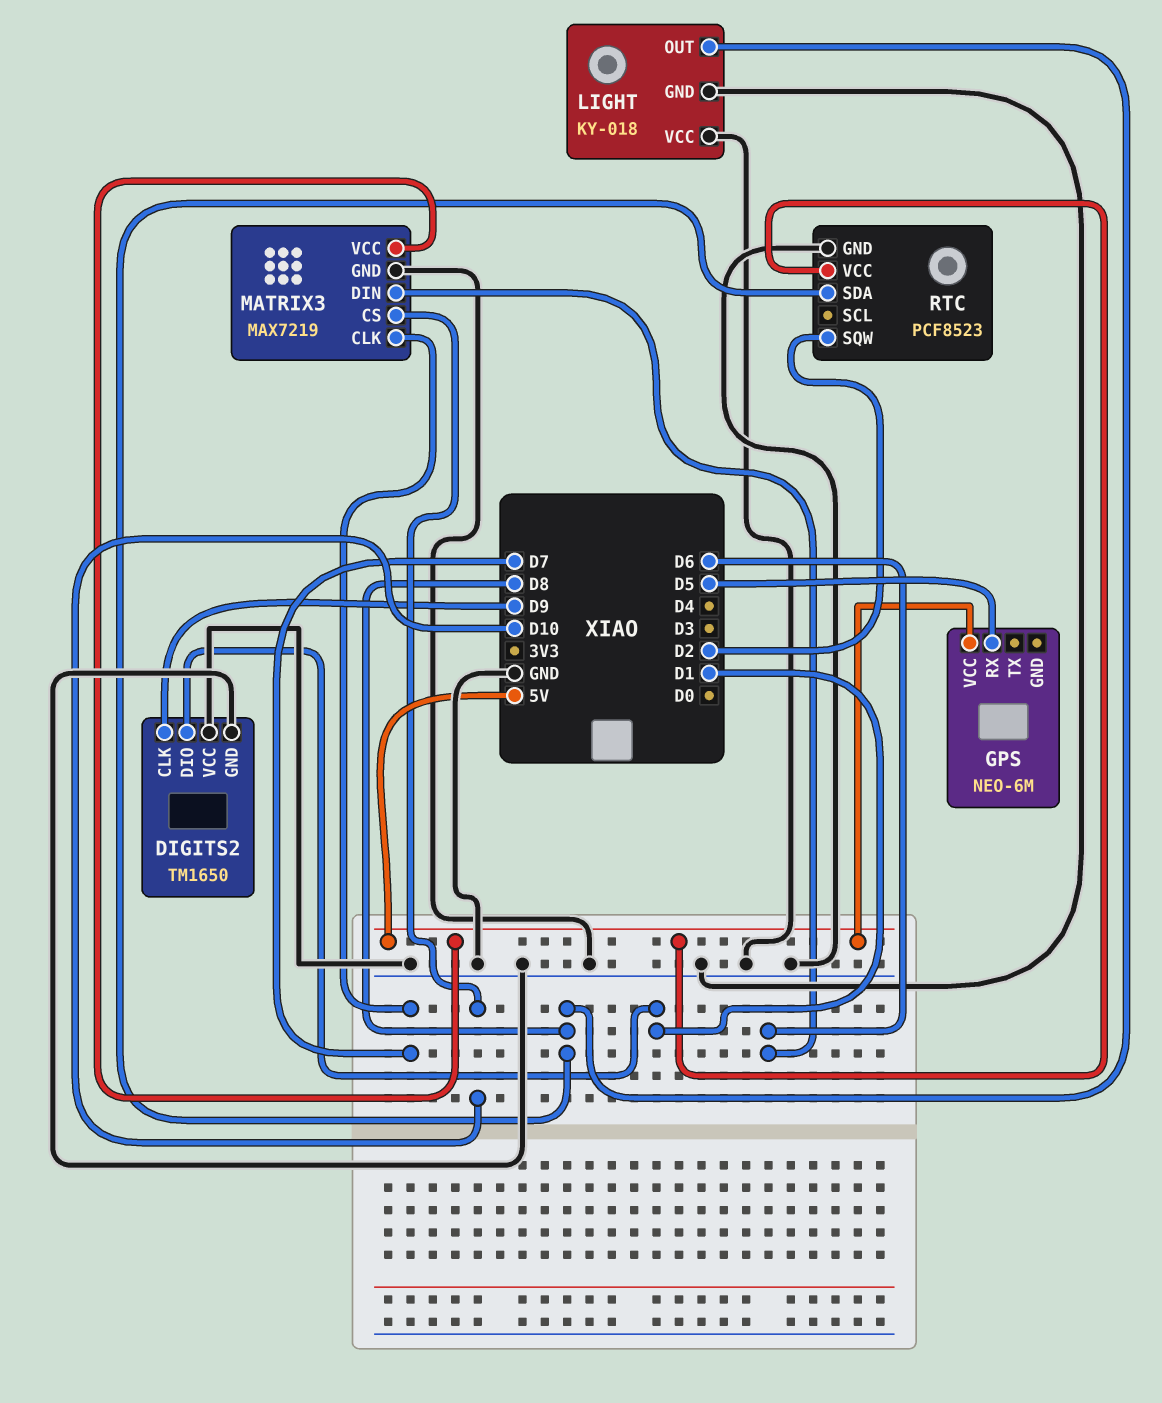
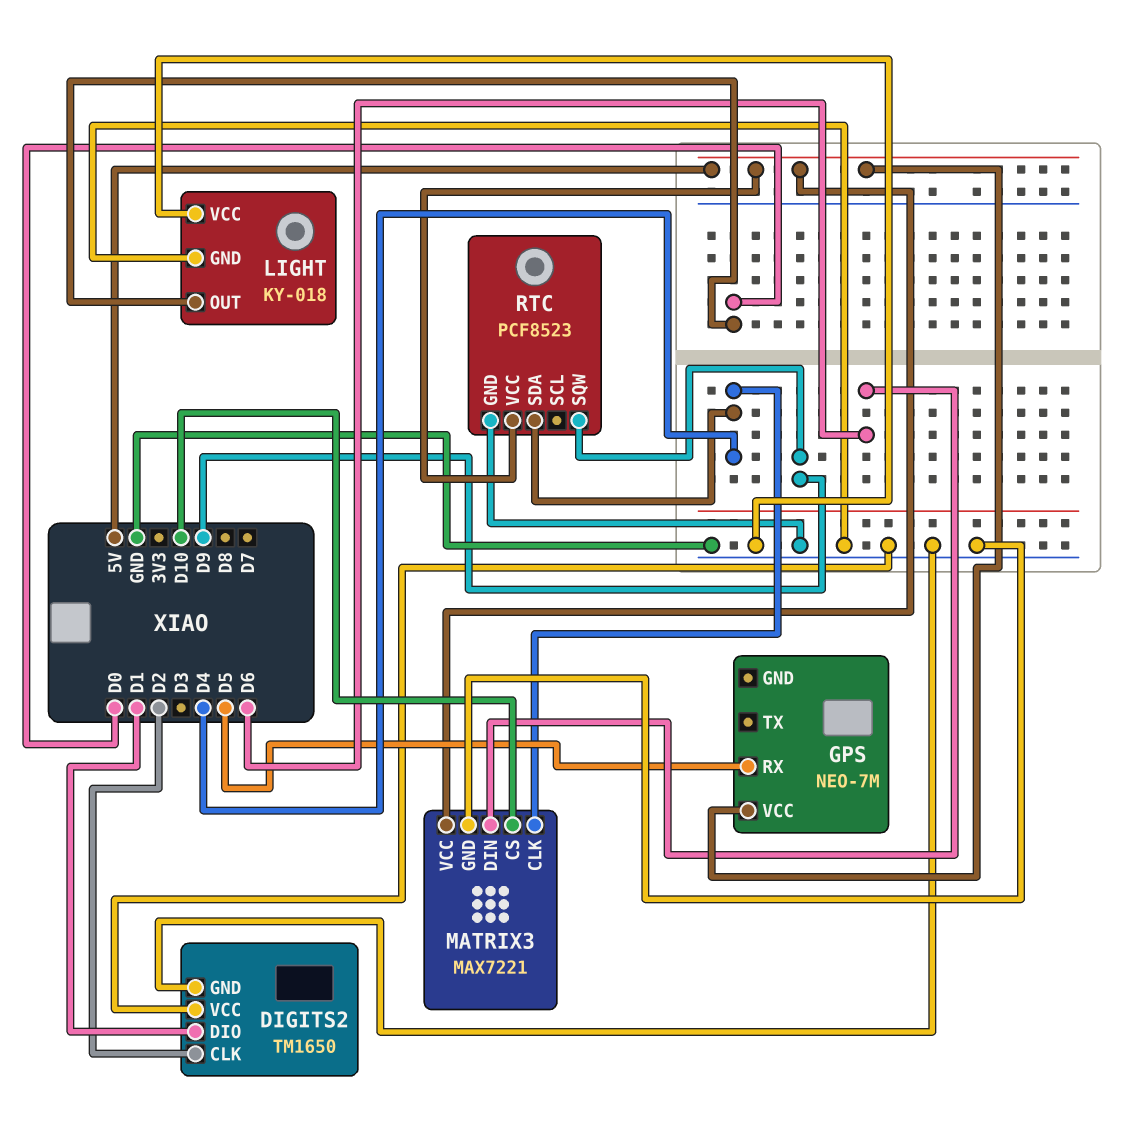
DIGITS2 pin CLK: D9 -> D2
GPS: NEO-6M -> NEO-7M
LIGHT pin OUT: D8 -> D0
MATRIX3: MAX7219 -> MAX7221
MATRIX3 pin CLK: D7 -> D4
RTC pin SDA: D8 -> D4
RTC pin SQW: D2 -> D9

